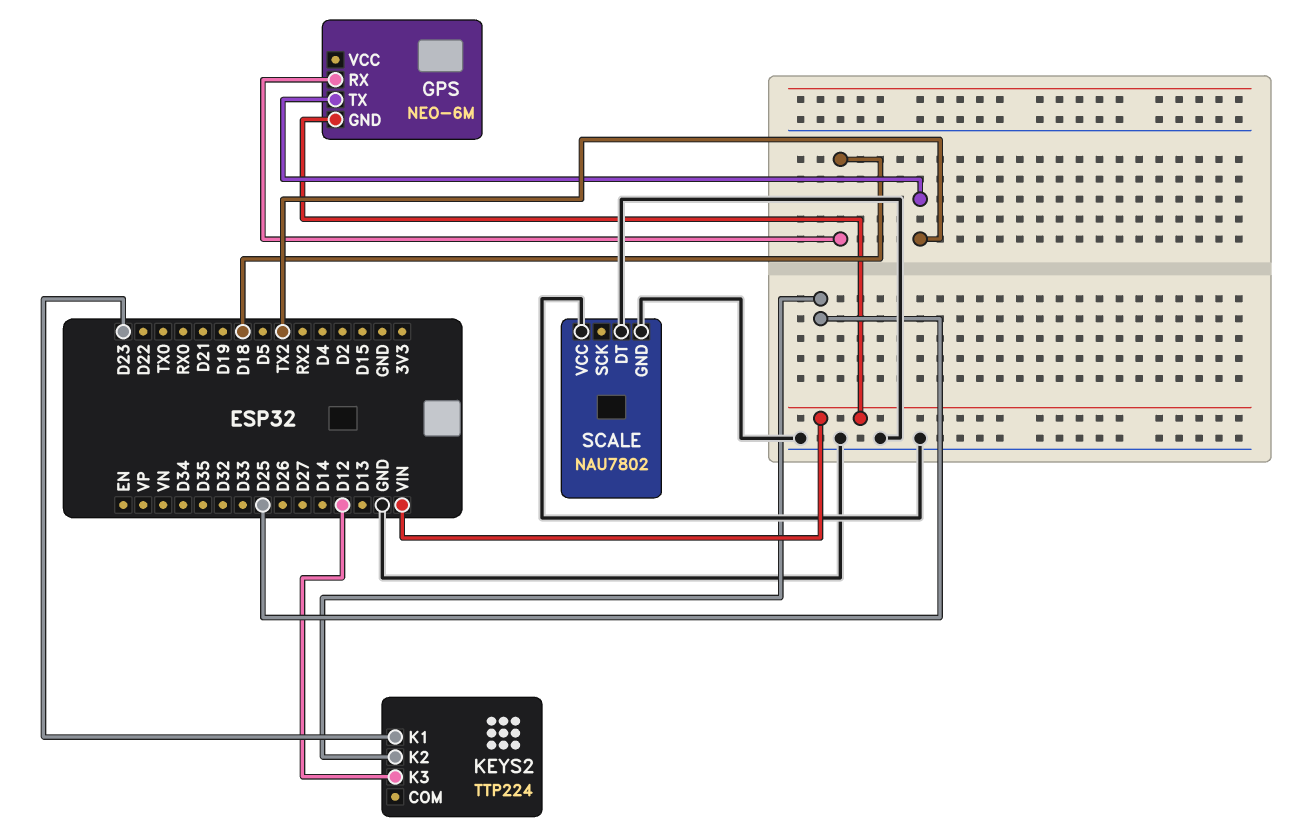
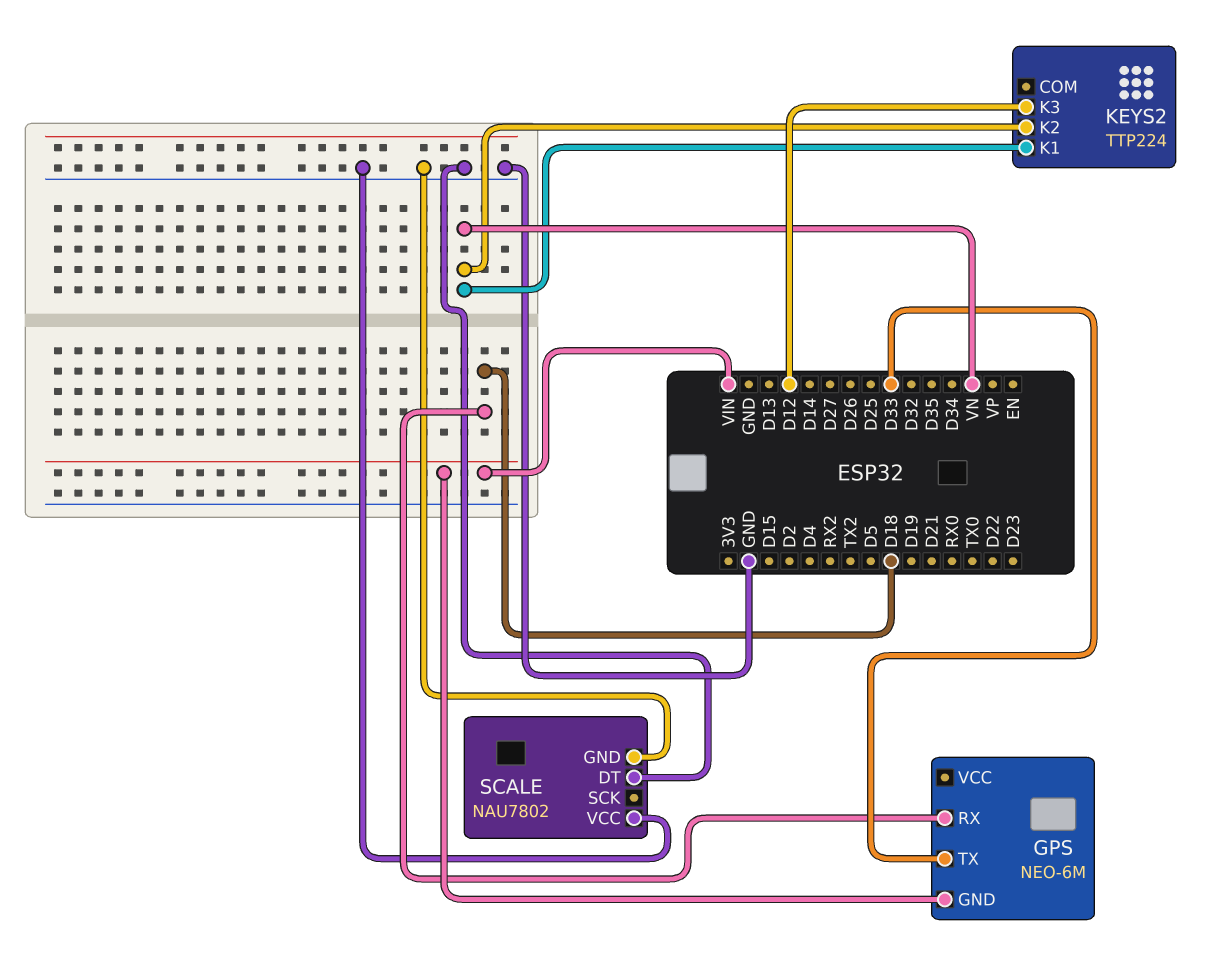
GPS pin TX: TX2 -> D33
KEYS2 pin K1: D23 -> VN
KEYS2 pin K2: D25 -> VN

